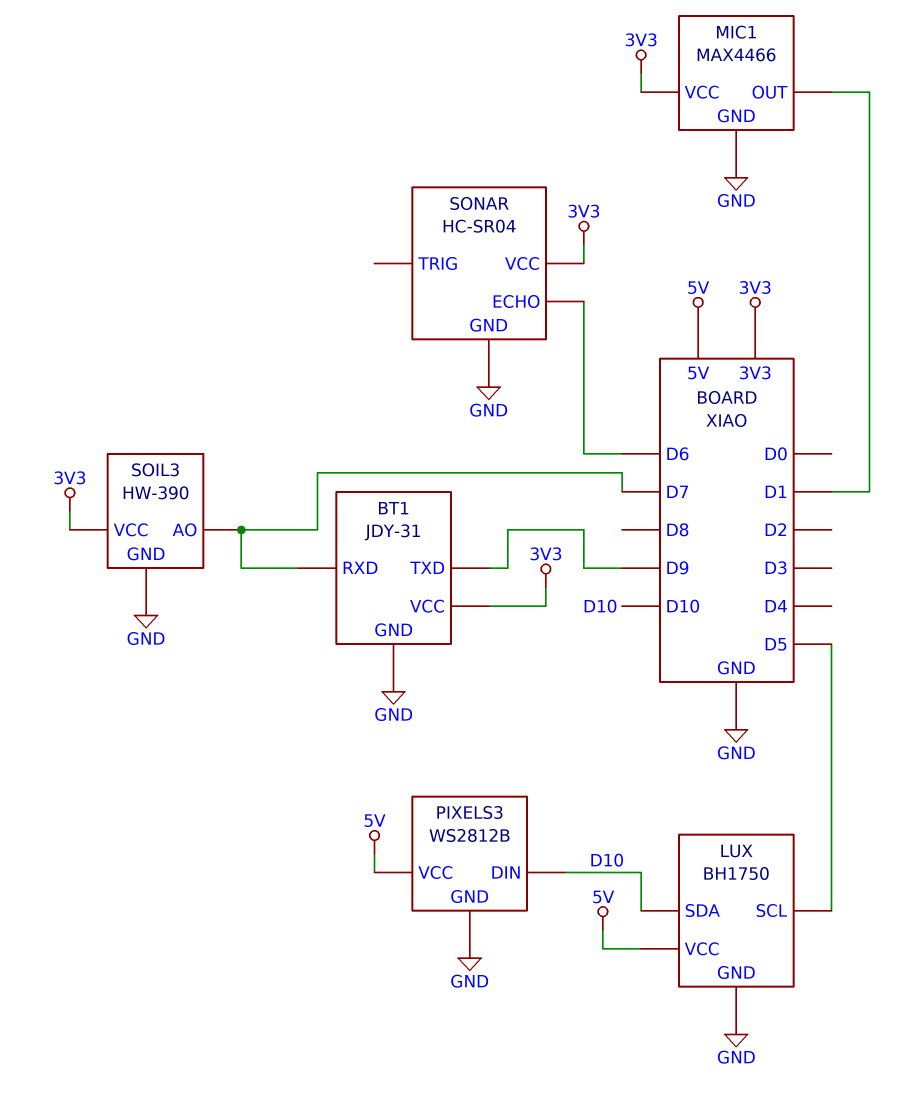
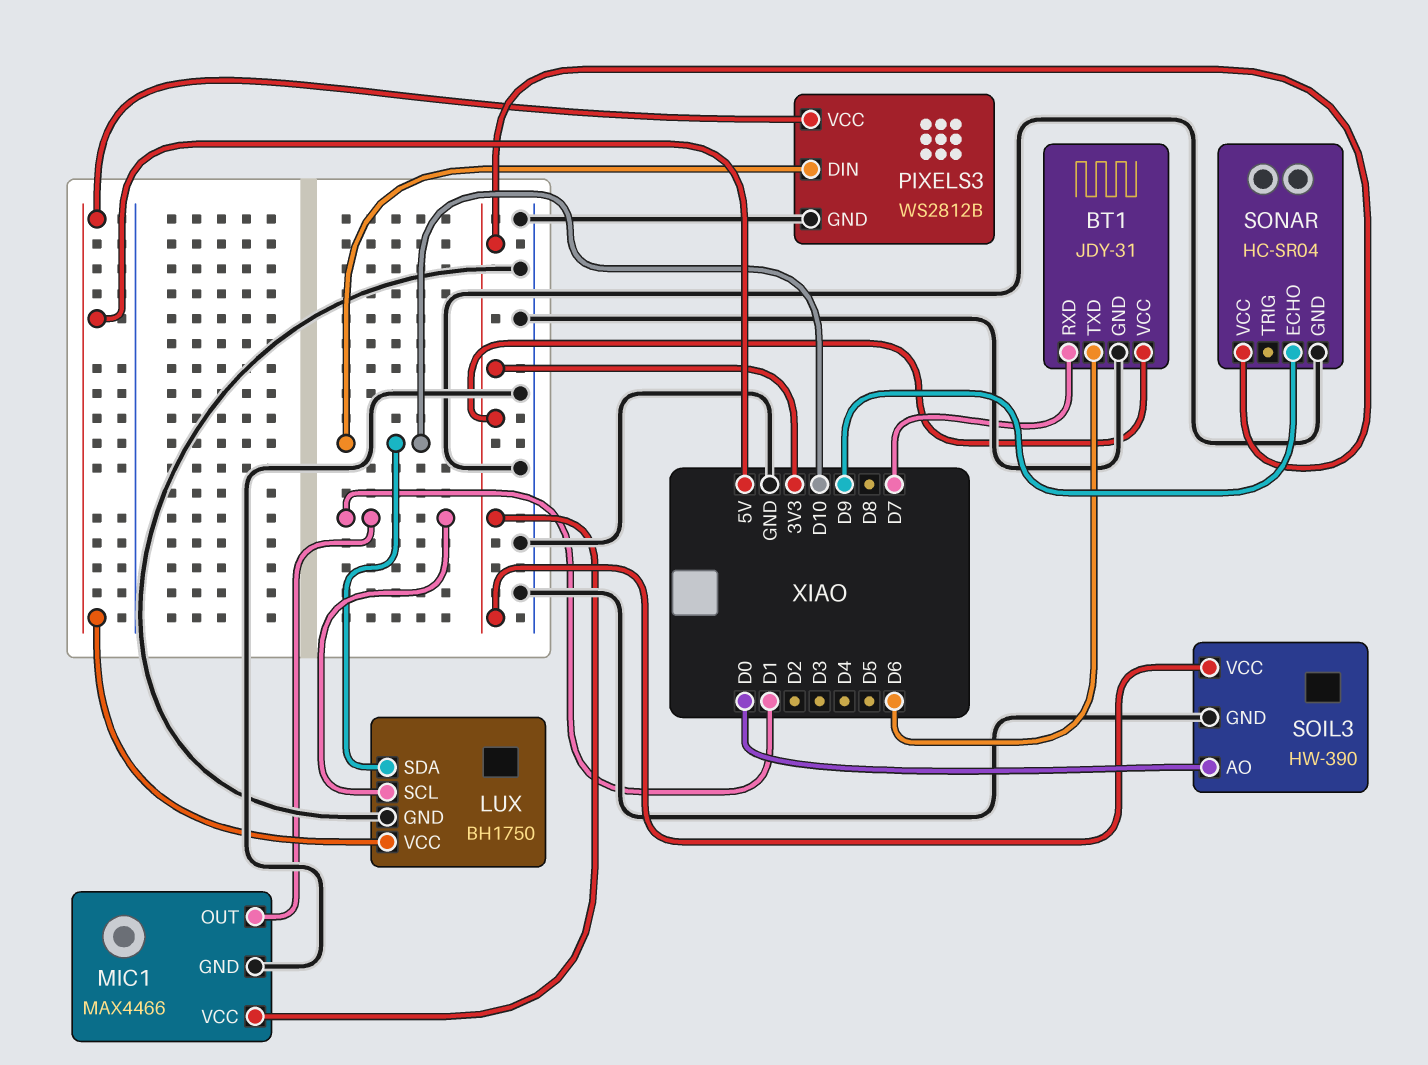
BT1 pin TXD: D9 -> D6
LUX pin SCL: D5 -> D1
SOIL3 pin AO: D7 -> D0
SONAR pin ECHO: D6 -> D9

